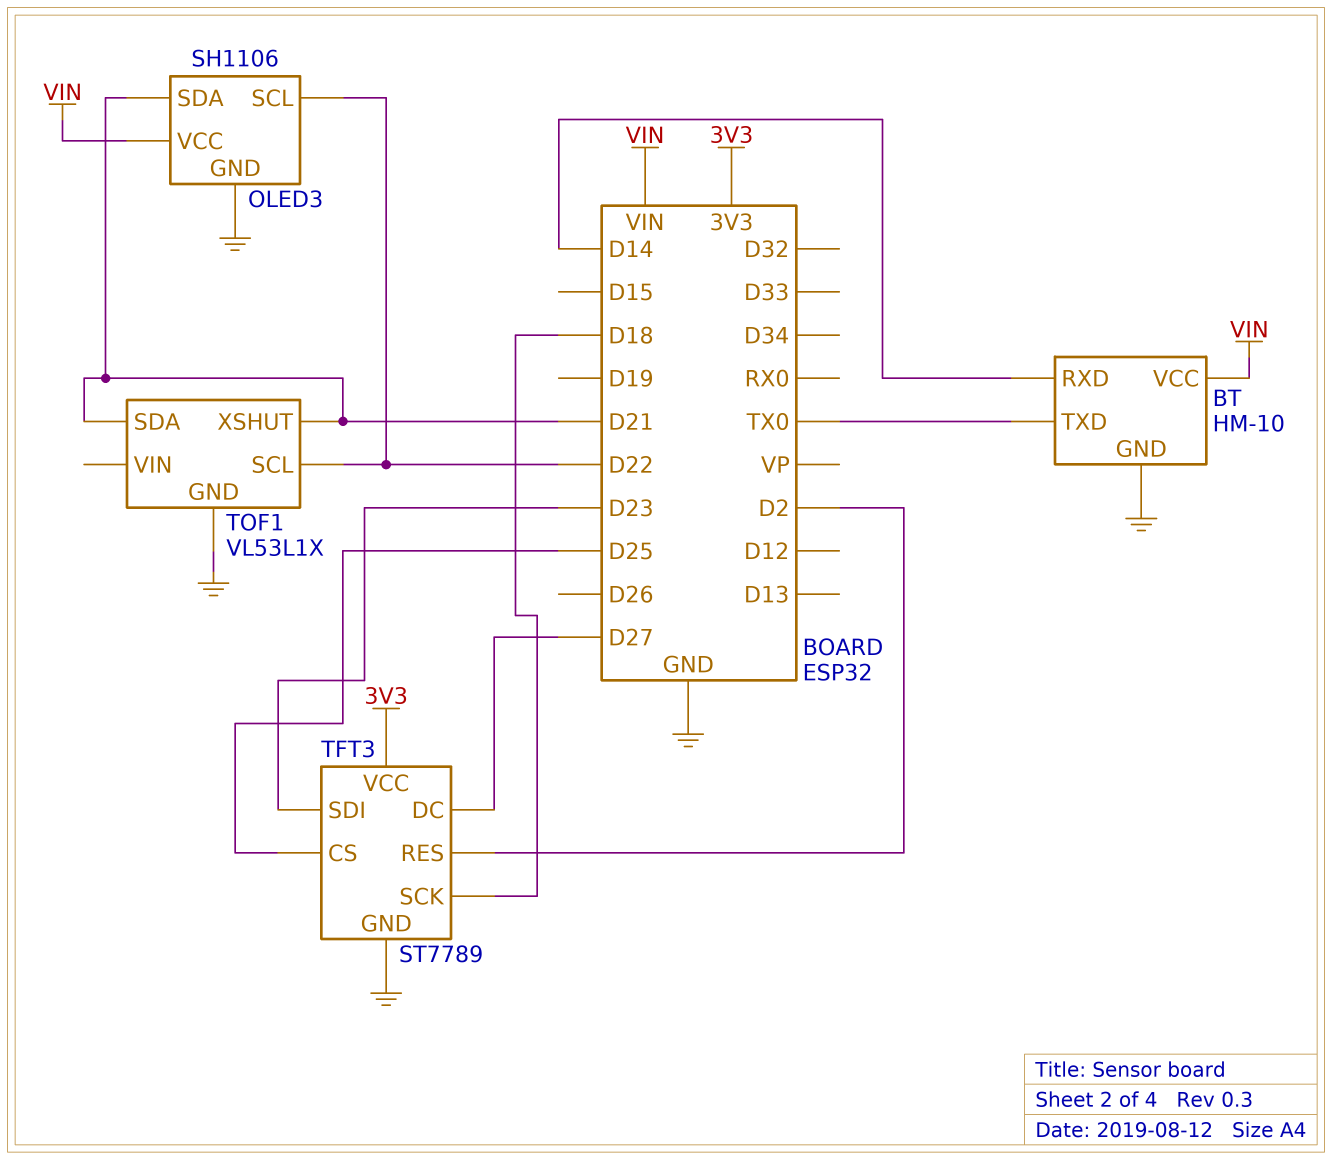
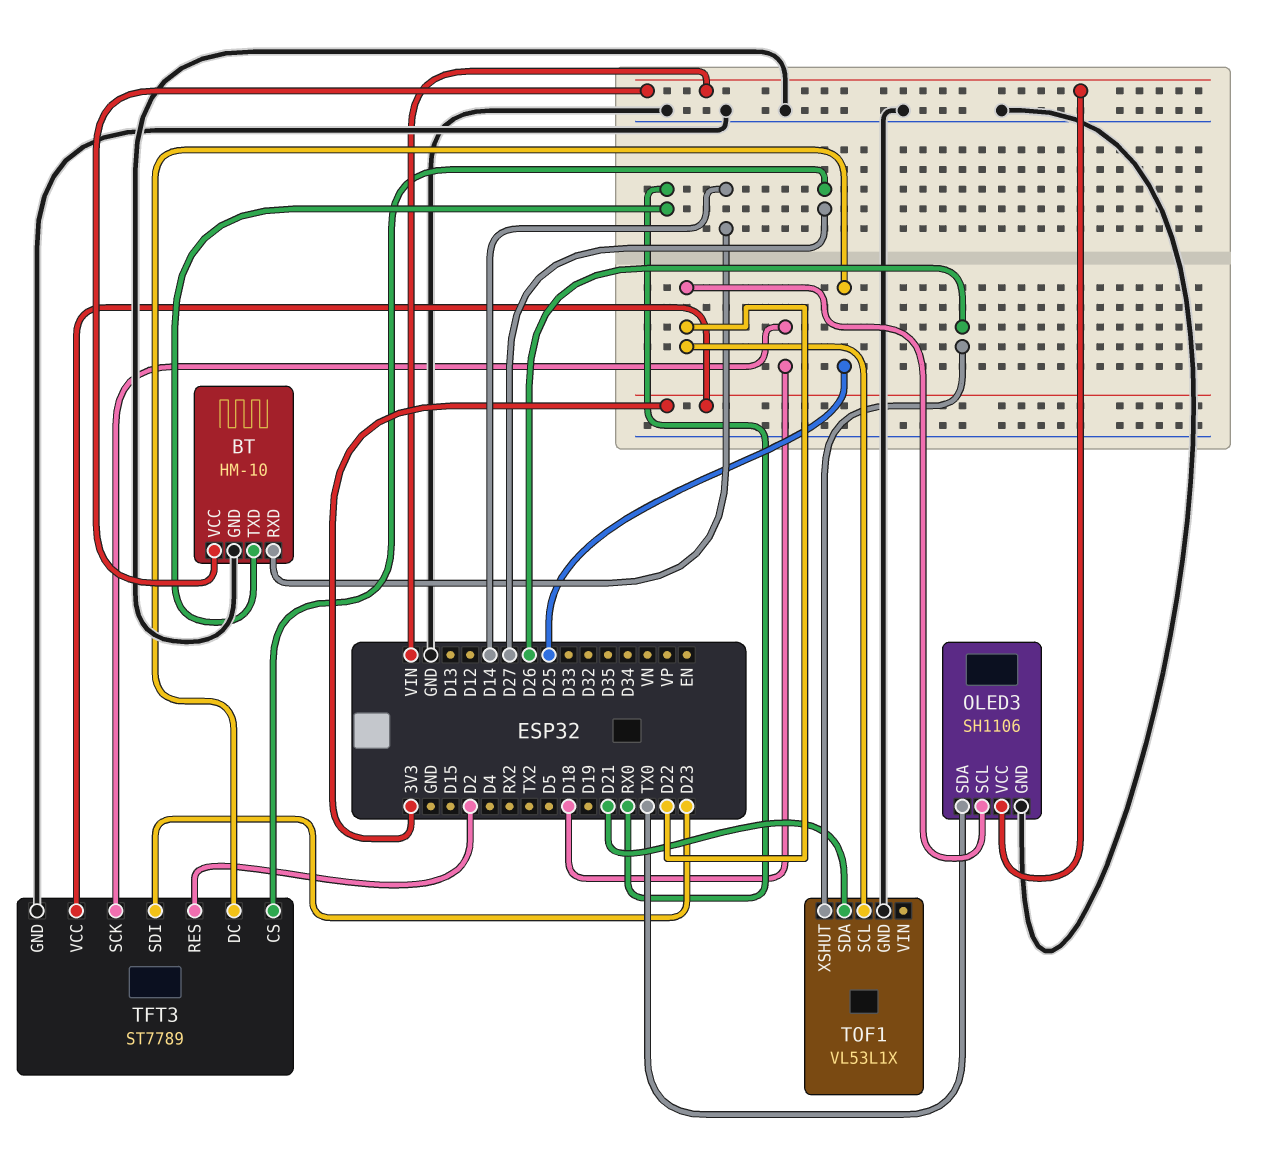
BT pin TXD: TX0 -> RX0
OLED3 pin SDA: D21 -> TX0
TFT3 pin CS: D25 -> D27
TFT3 pin DC: D27 -> D25
TOF1 pin XSHUT: D21 -> D26

